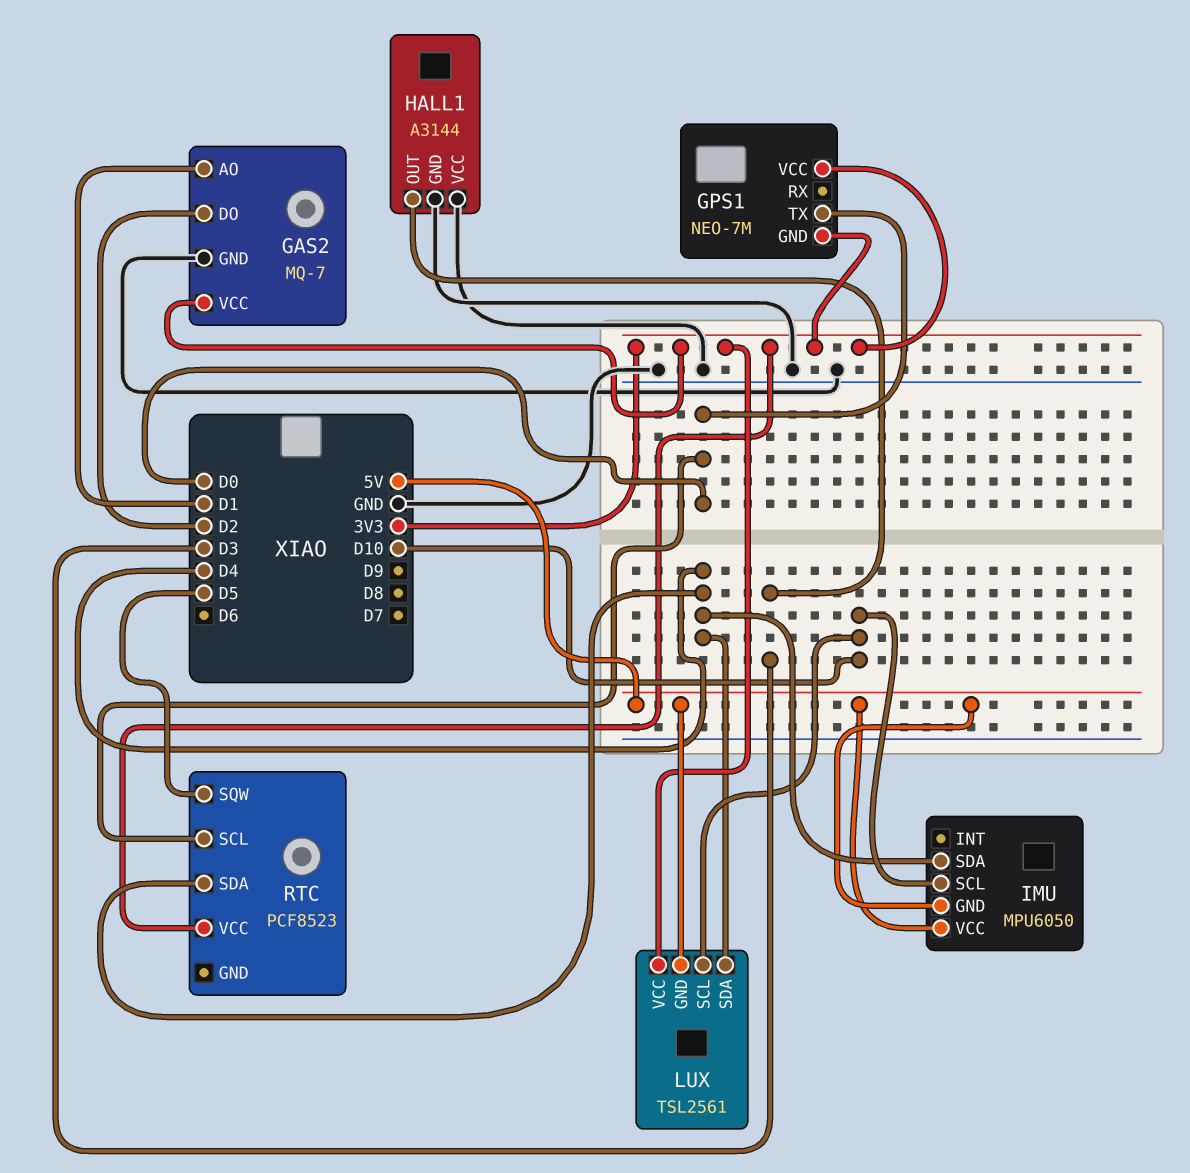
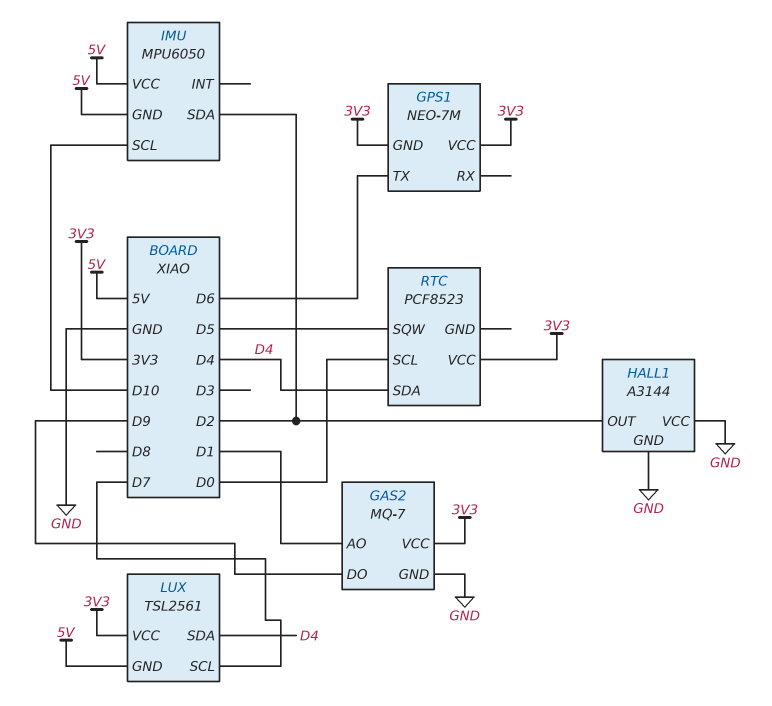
GAS2 pin DO: D2 -> D9
GPS1 pin TX: D0 -> D6
HALL1 pin OUT: D3 -> D2
IMU pin SDA: D4 -> D2
LUX pin SCL: D10 -> D7

